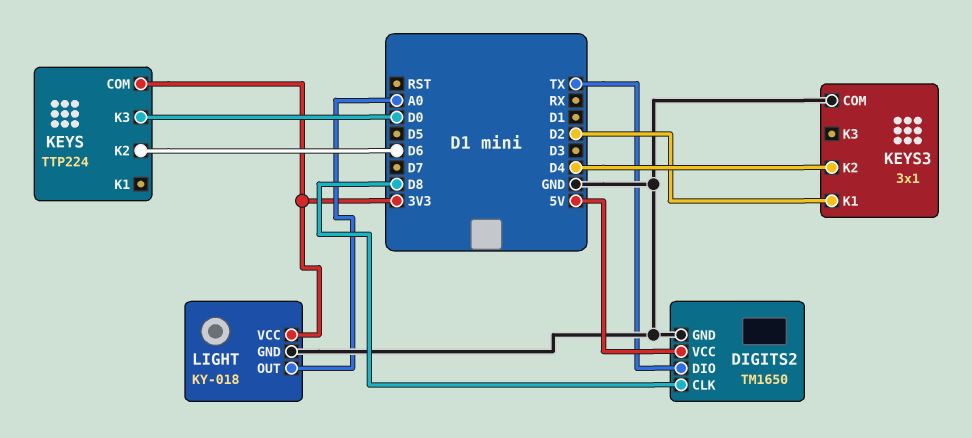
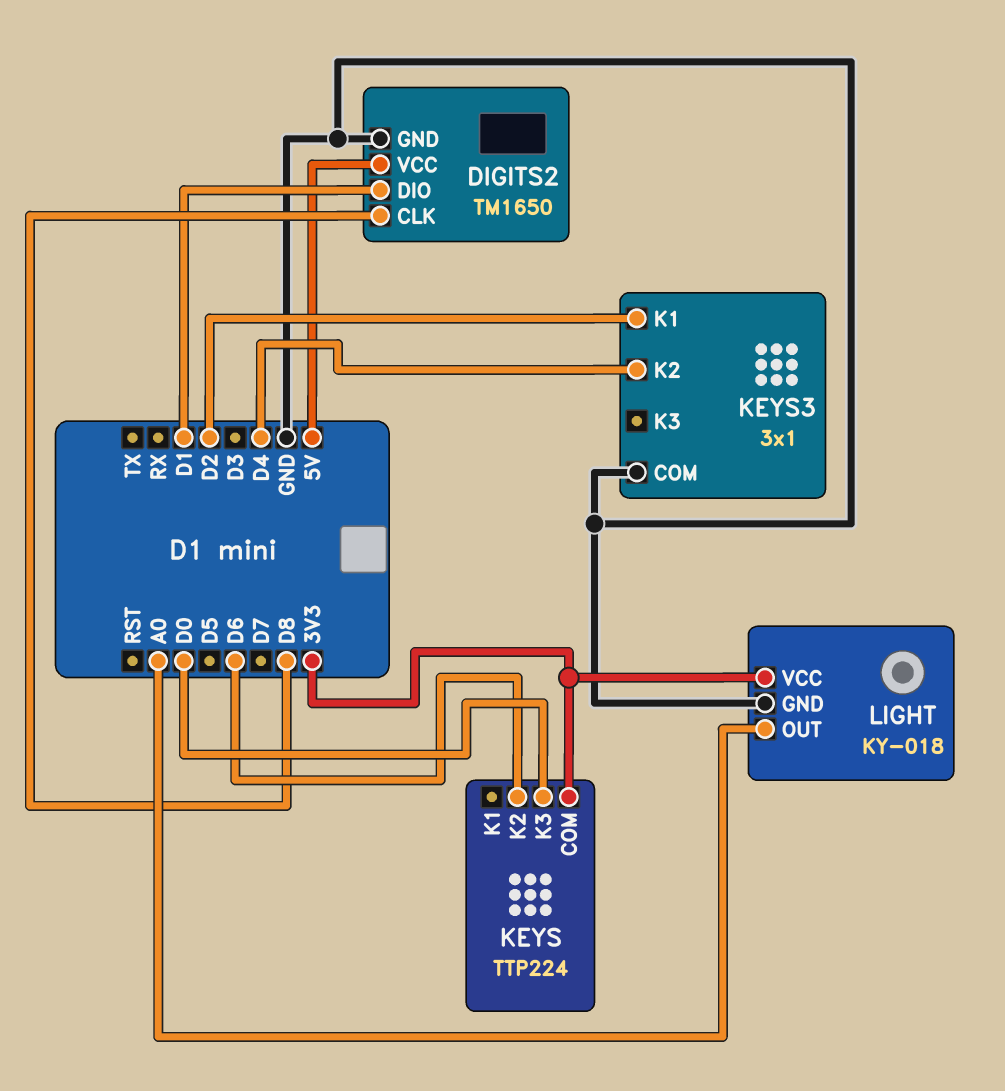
DIGITS2 pin DIO: TX -> D1

